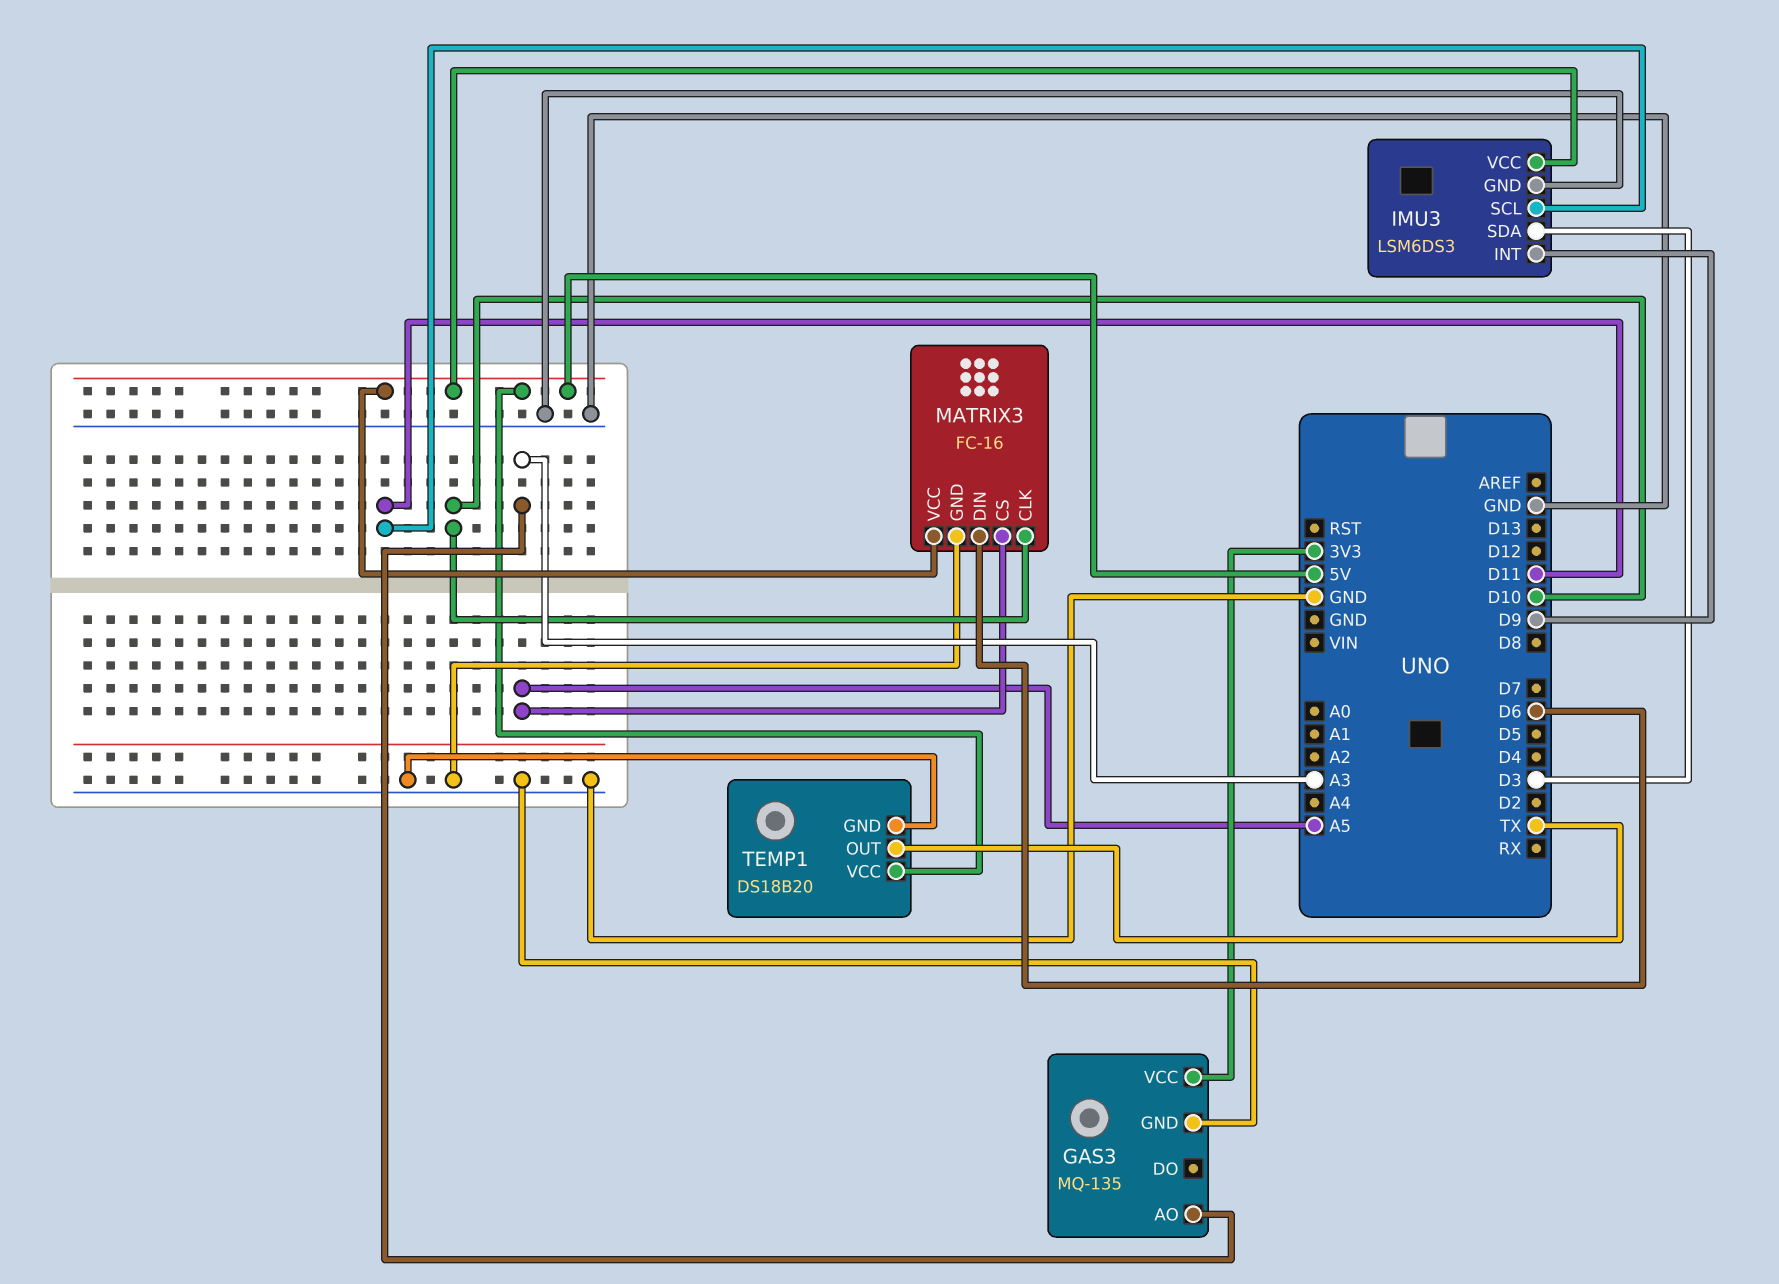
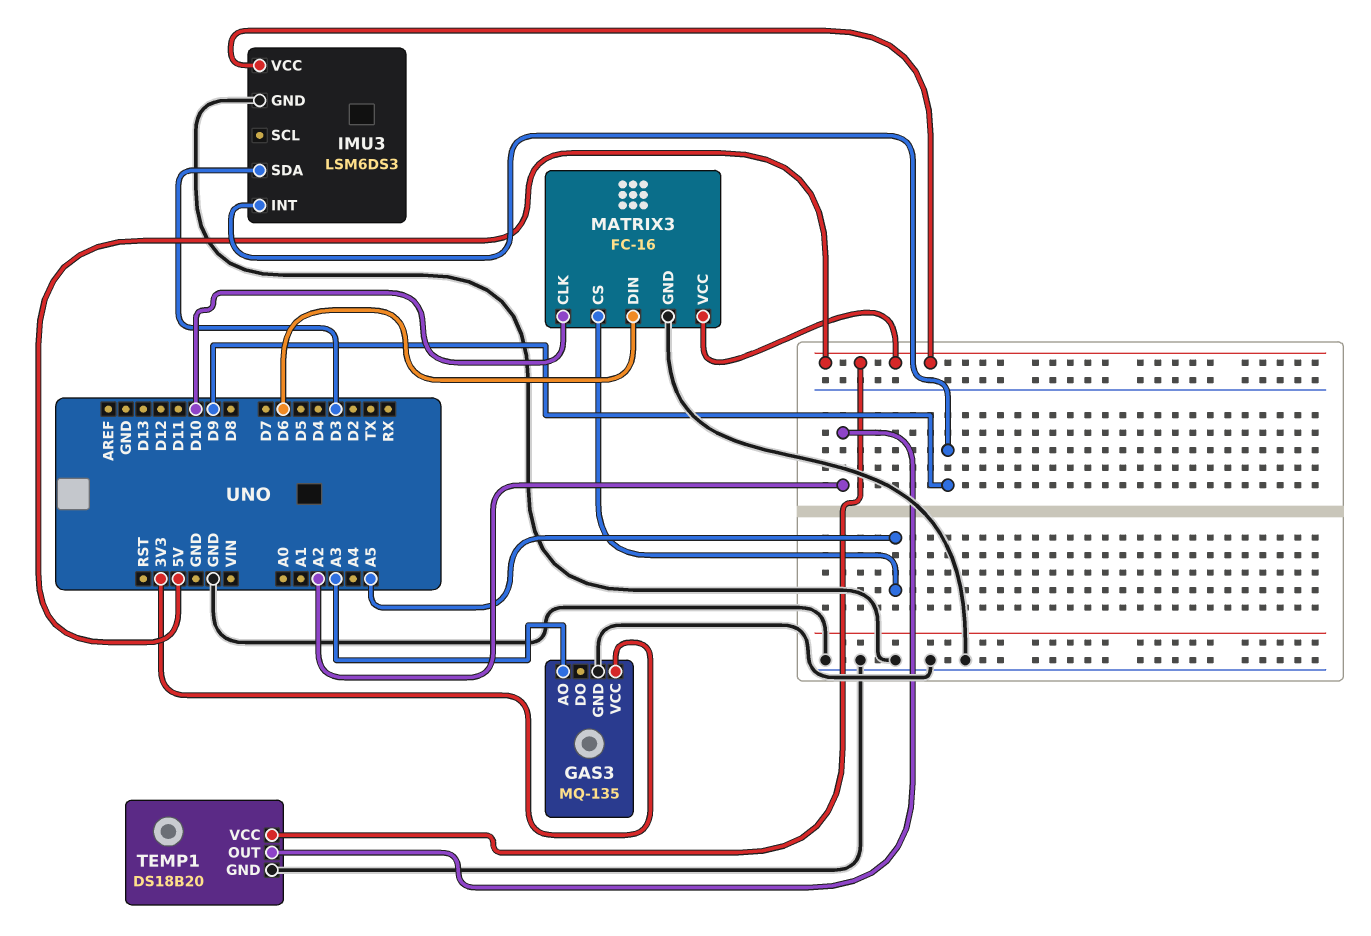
IMU3 pin SCL: D11 -> none
TEMP1 pin OUT: TX -> A2

